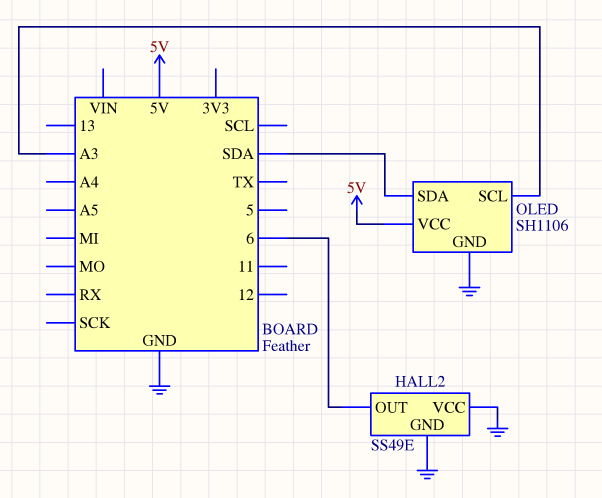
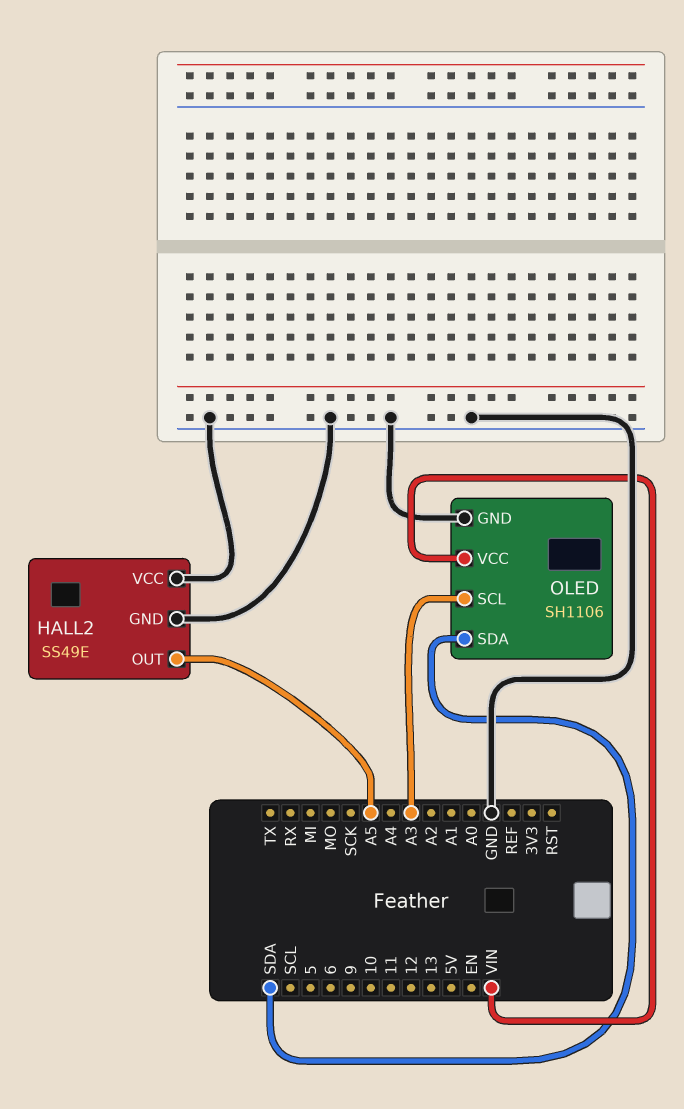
HALL2 pin OUT: 6 -> A5
OLED pin VCC: 5V -> VIN

